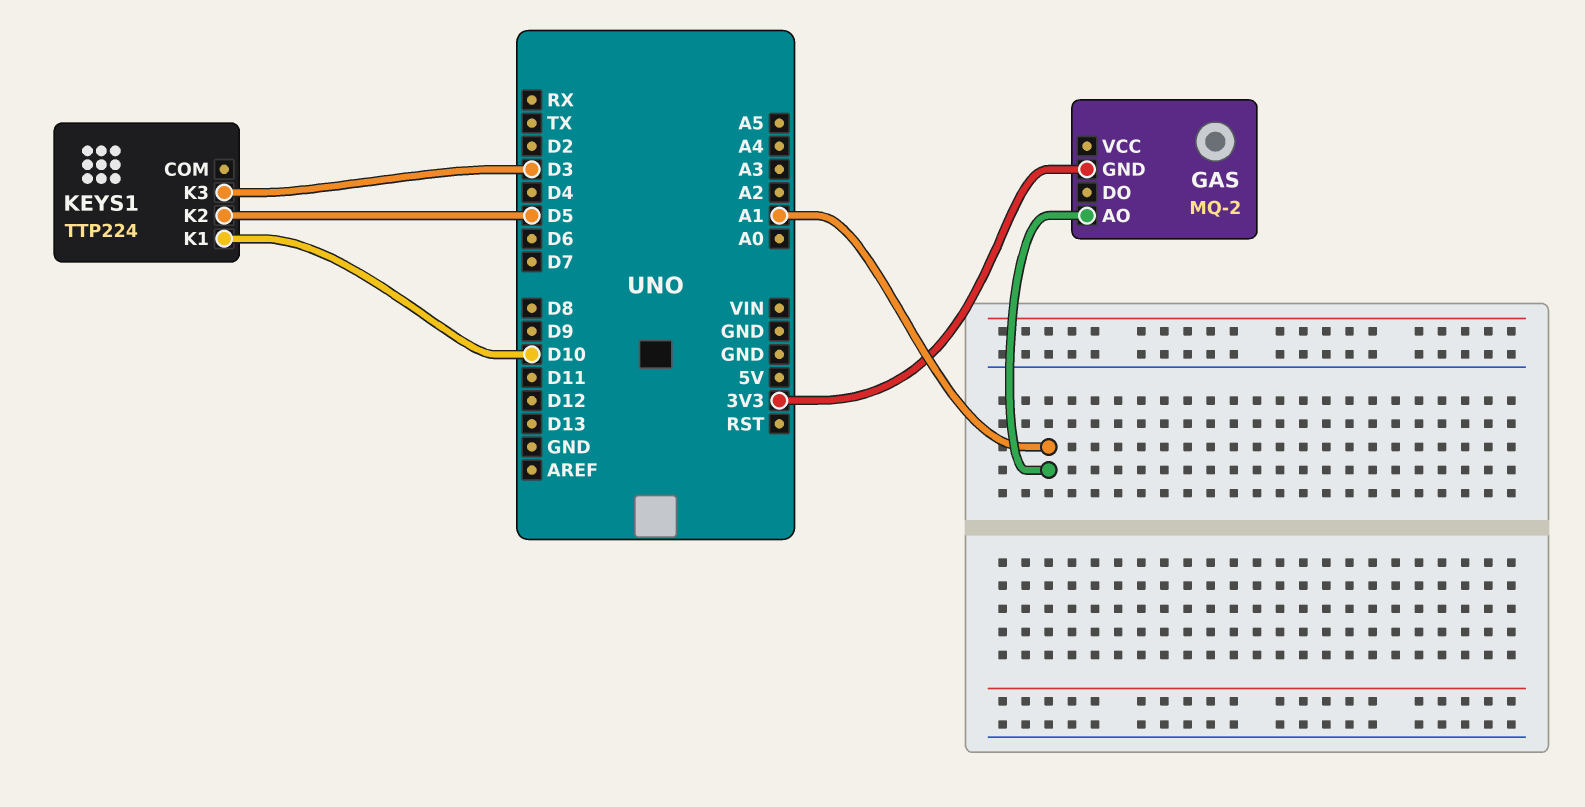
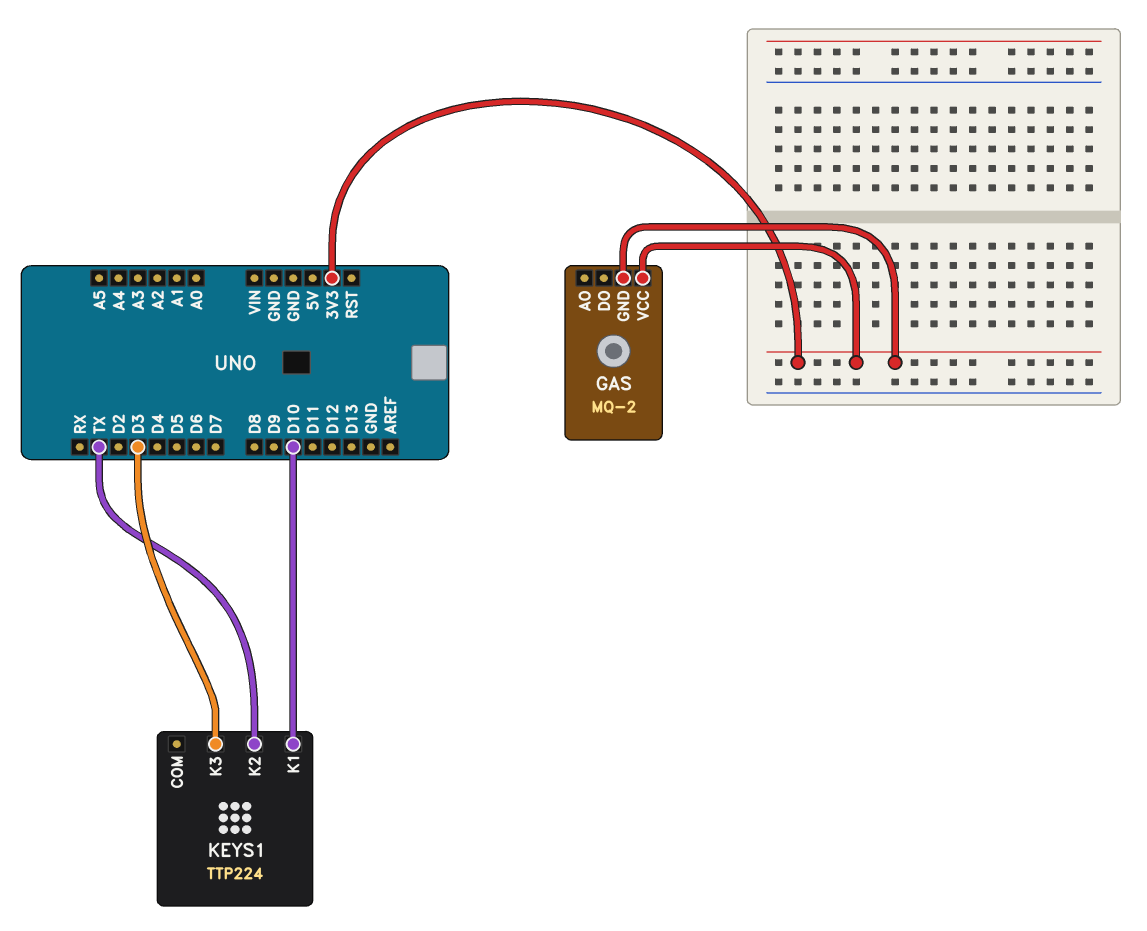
GAS pin AO: A1 -> none
GAS pin VCC: none -> 3V3
KEYS1 pin K2: D5 -> TX

